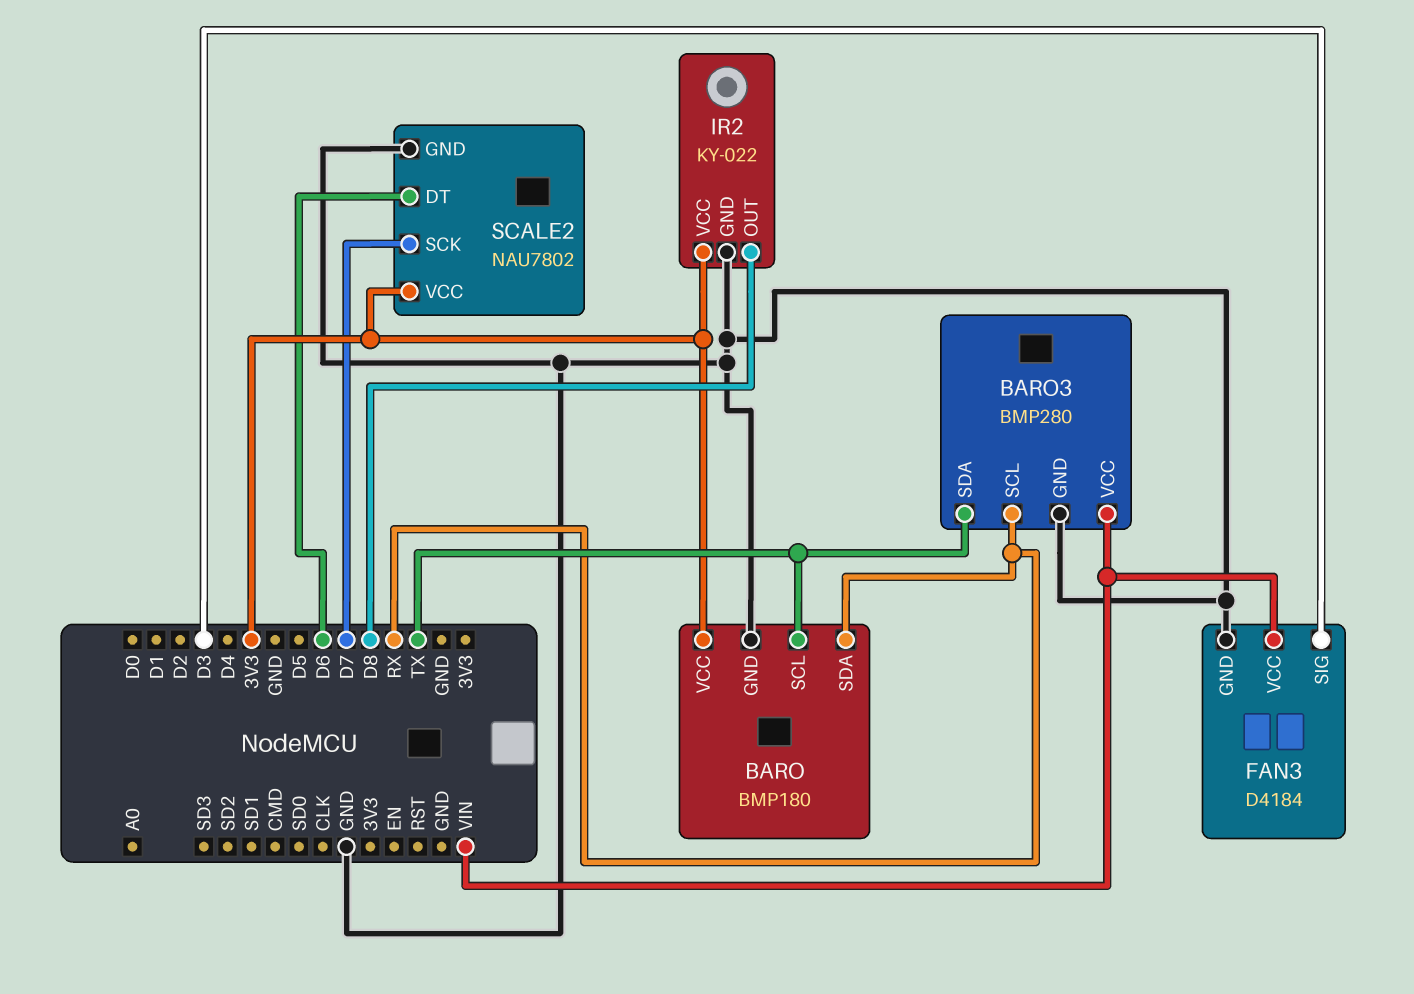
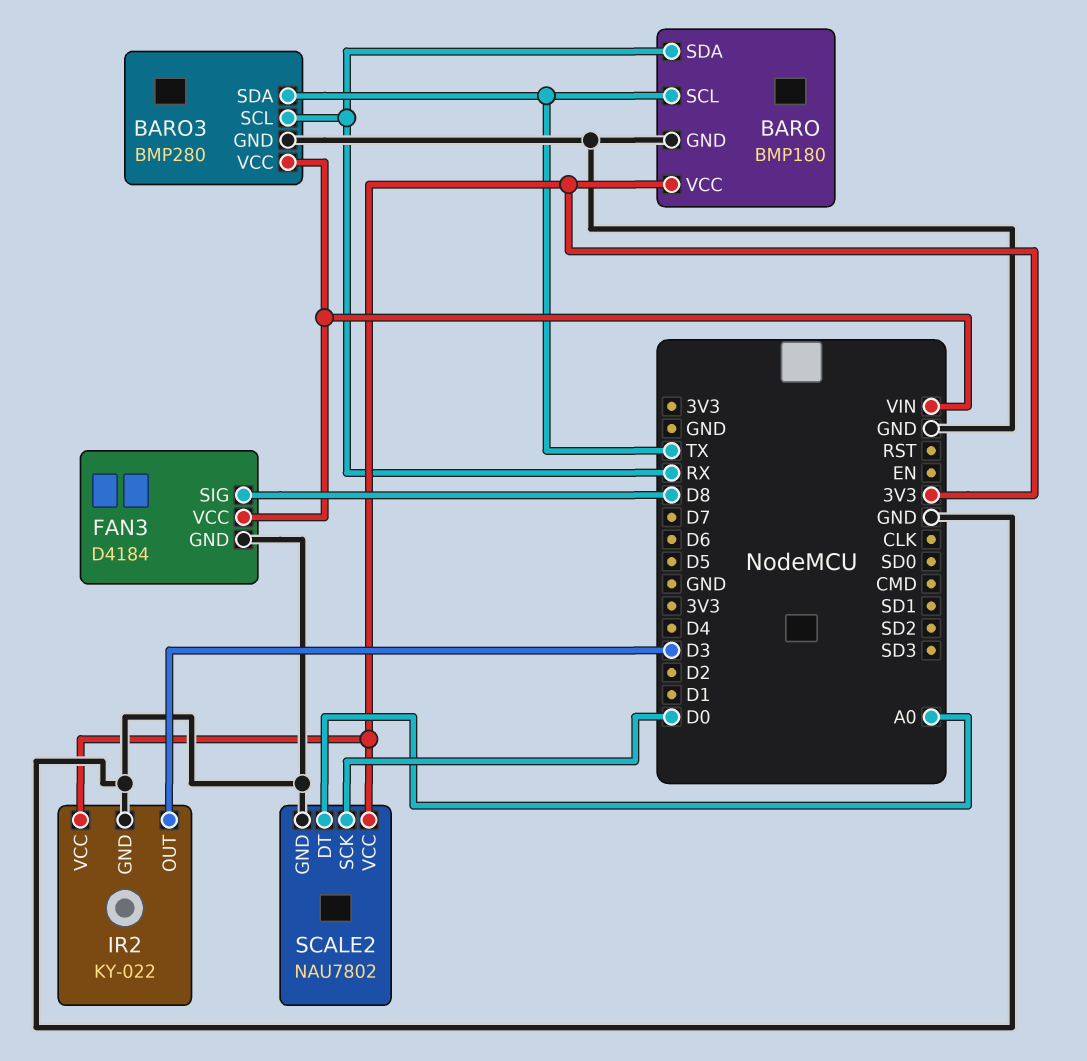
FAN3 pin SIG: D3 -> D8
IR2 pin OUT: D8 -> D3
SCALE2 pin DT: D6 -> A0
SCALE2 pin SCK: D7 -> D0

